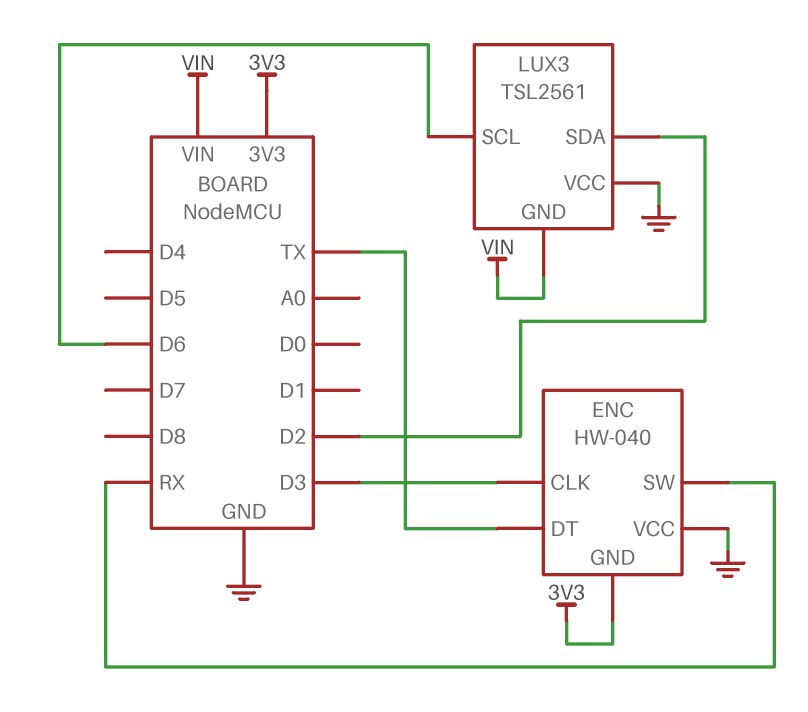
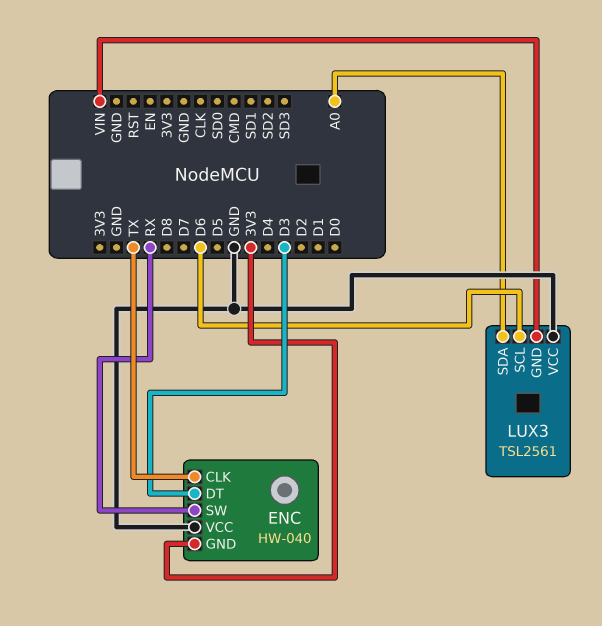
ENC pin CLK: D3 -> TX
ENC pin DT: TX -> D3
LUX3 pin SDA: D2 -> A0

